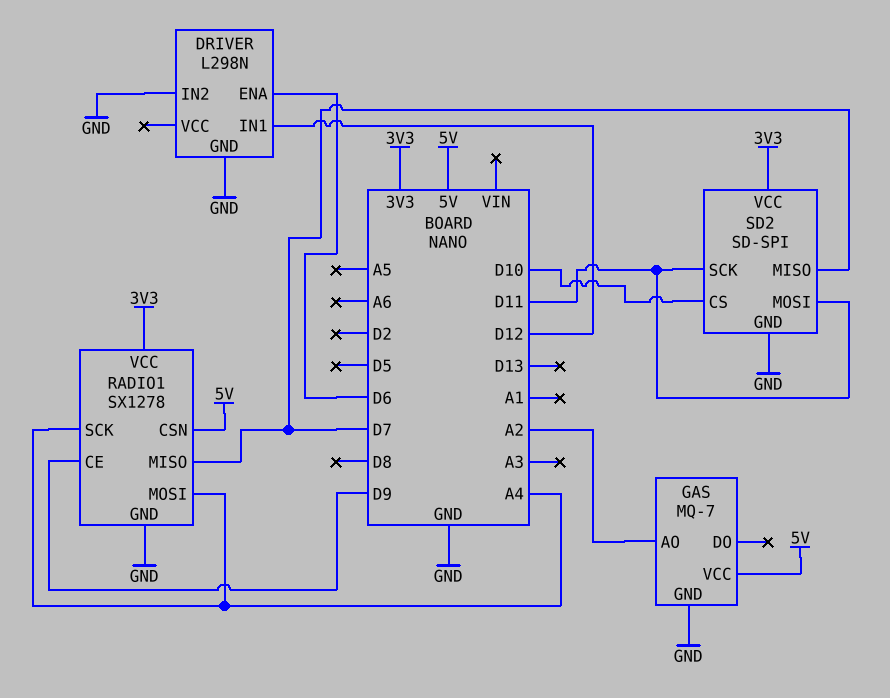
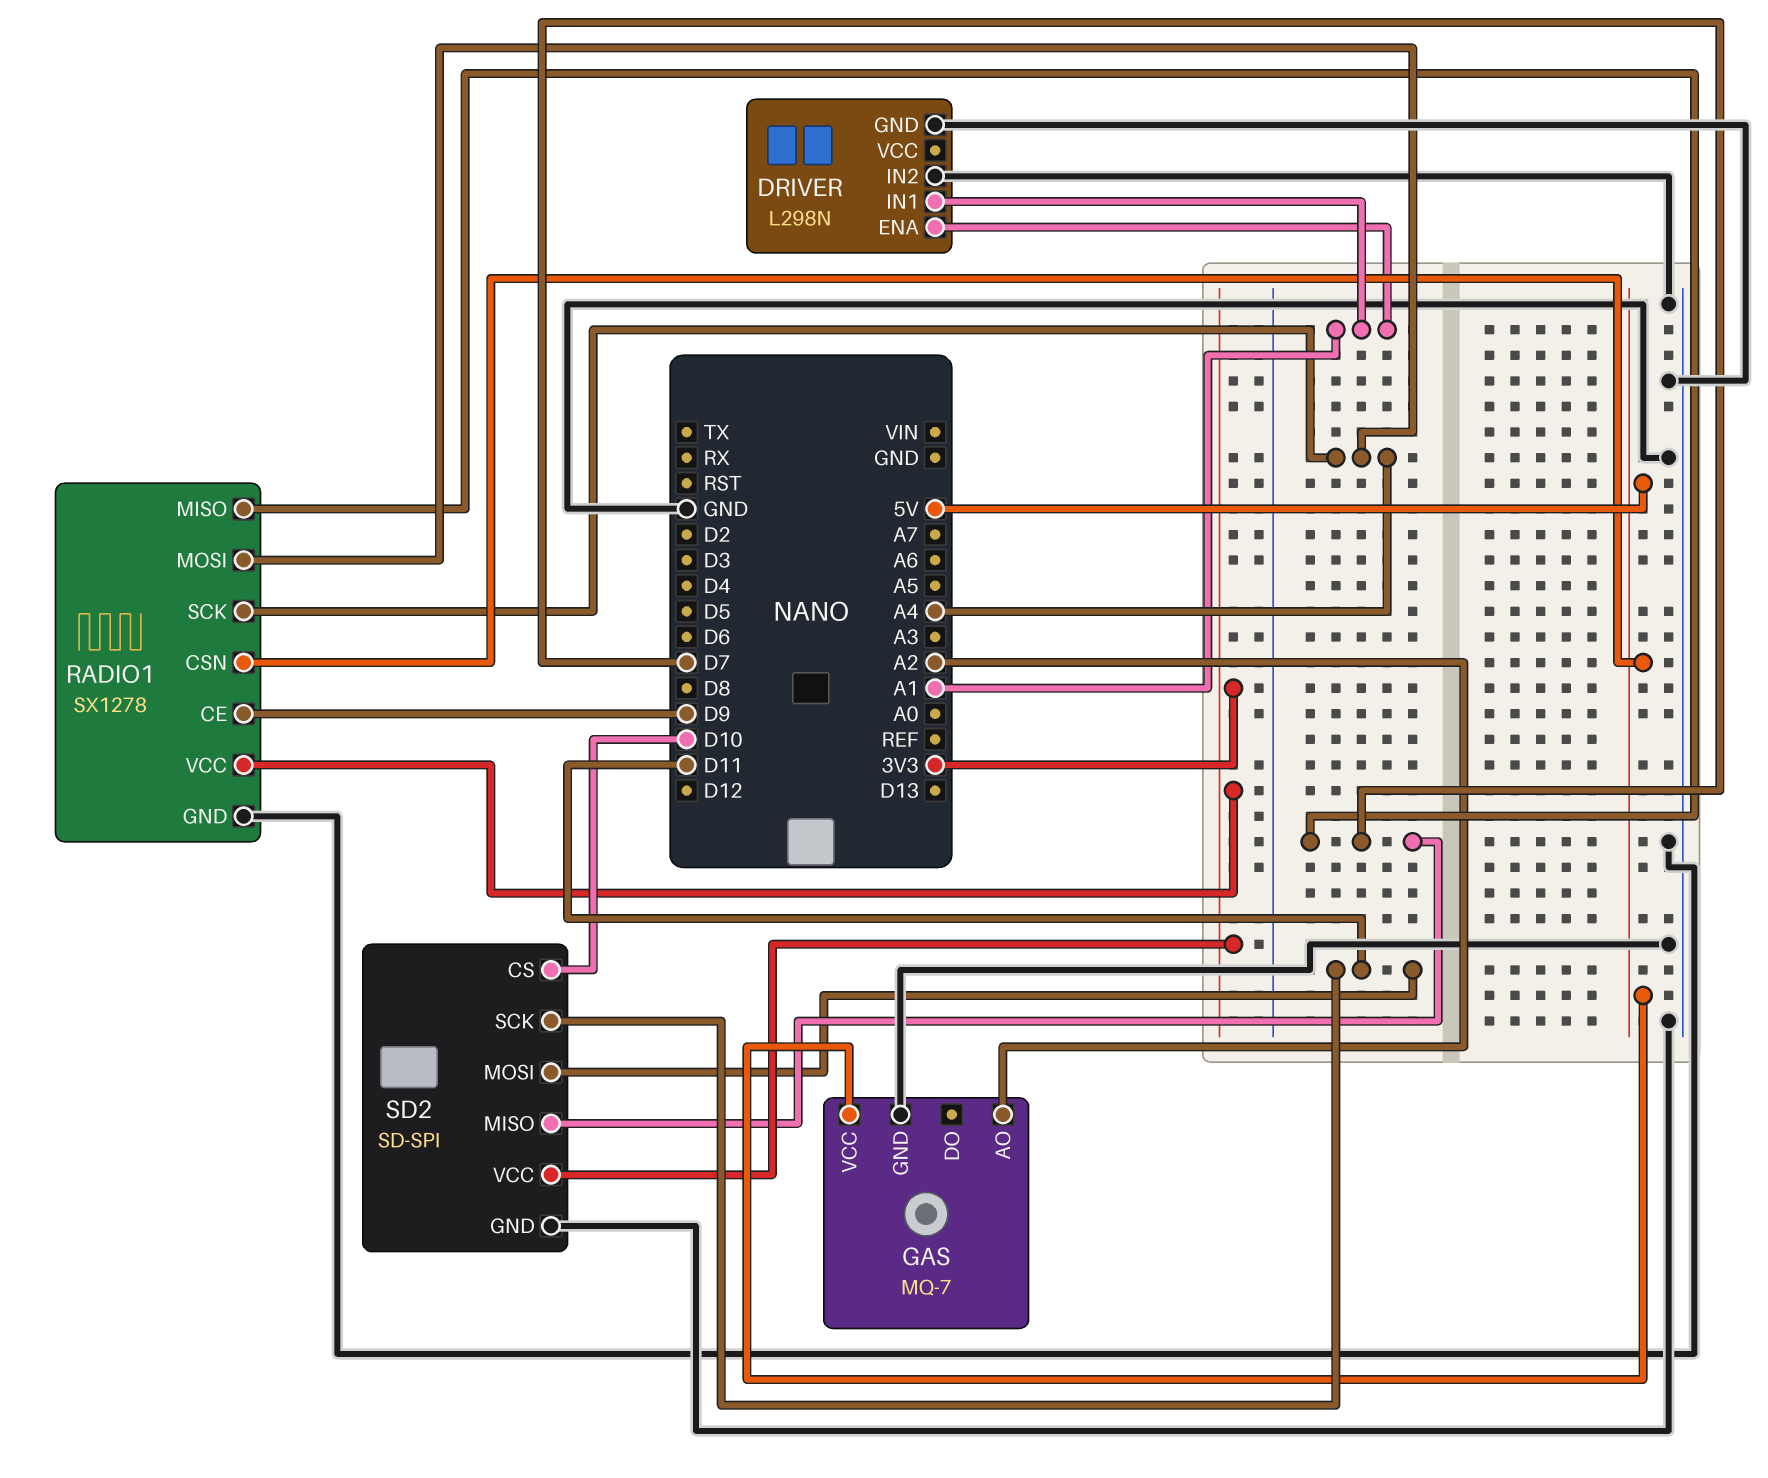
DRIVER pin ENA: D6 -> A1
DRIVER pin IN1: D12 -> A1

